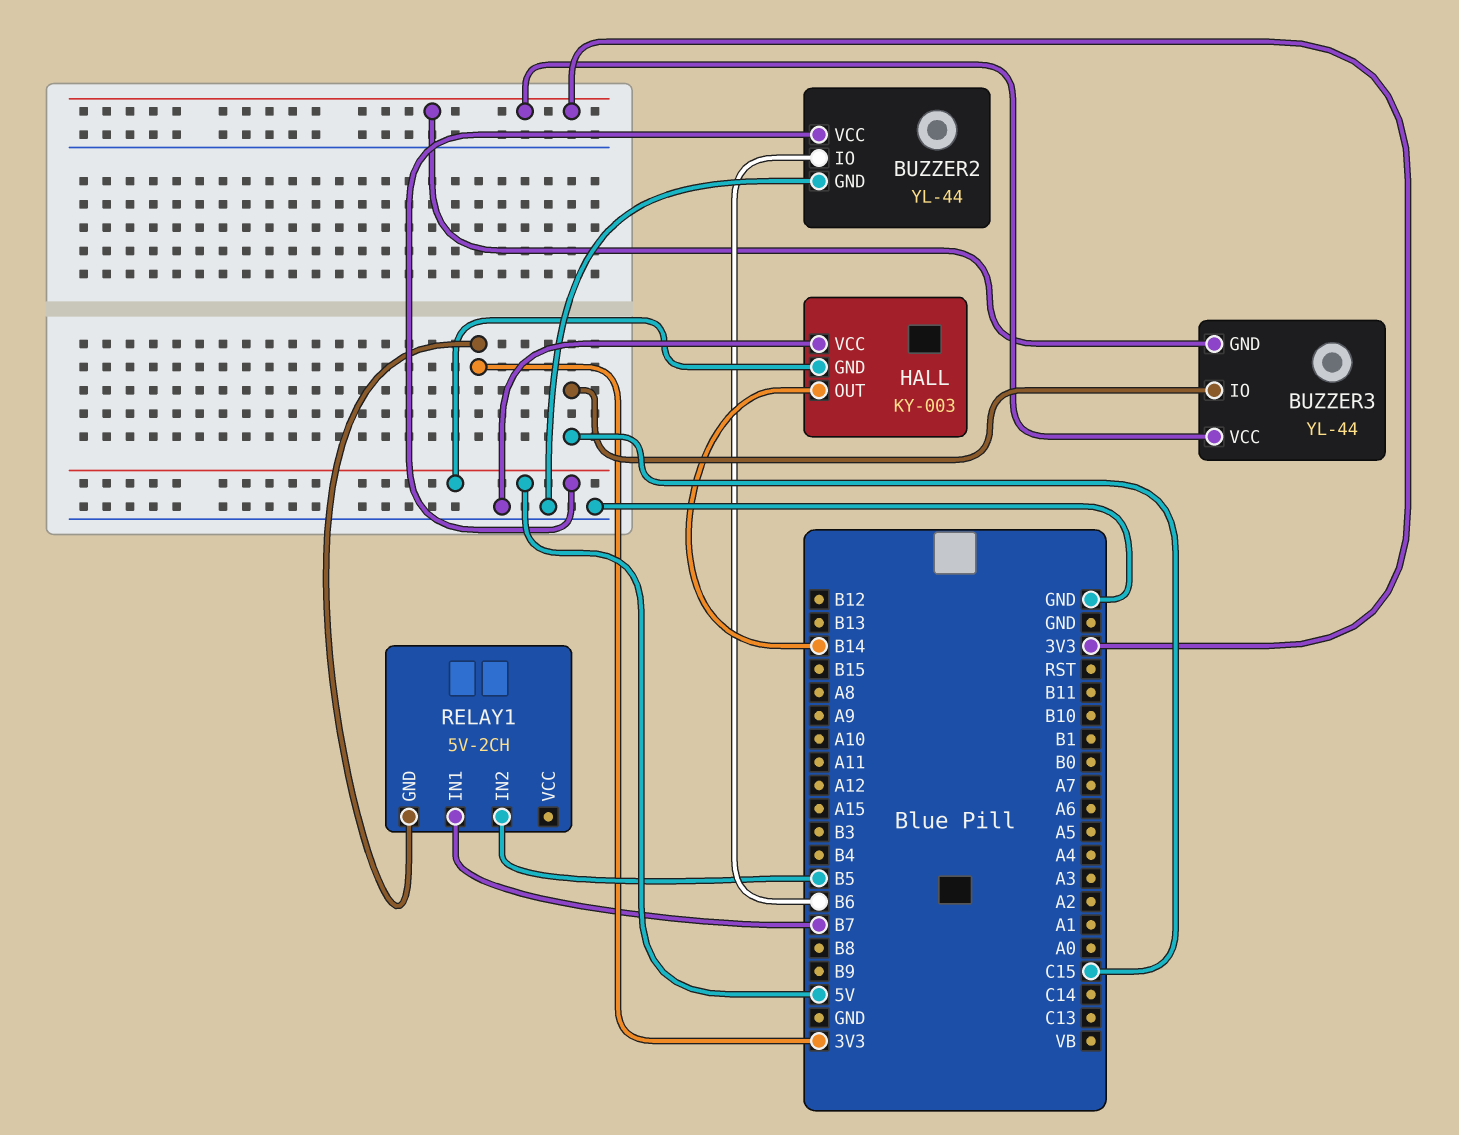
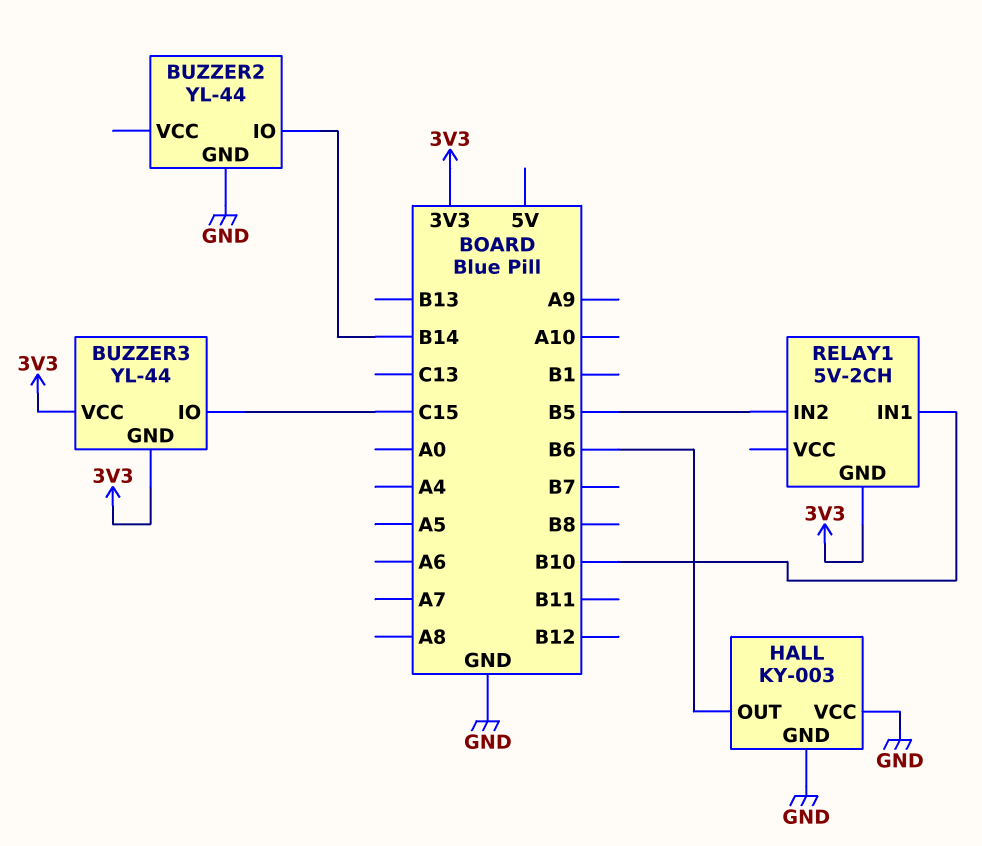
BUZZER2 pin IO: B6 -> B14
BUZZER2 pin VCC: 5V -> none
HALL pin GND: 5V -> GND
HALL pin OUT: B14 -> B6
RELAY1 pin IN1: B7 -> B10

